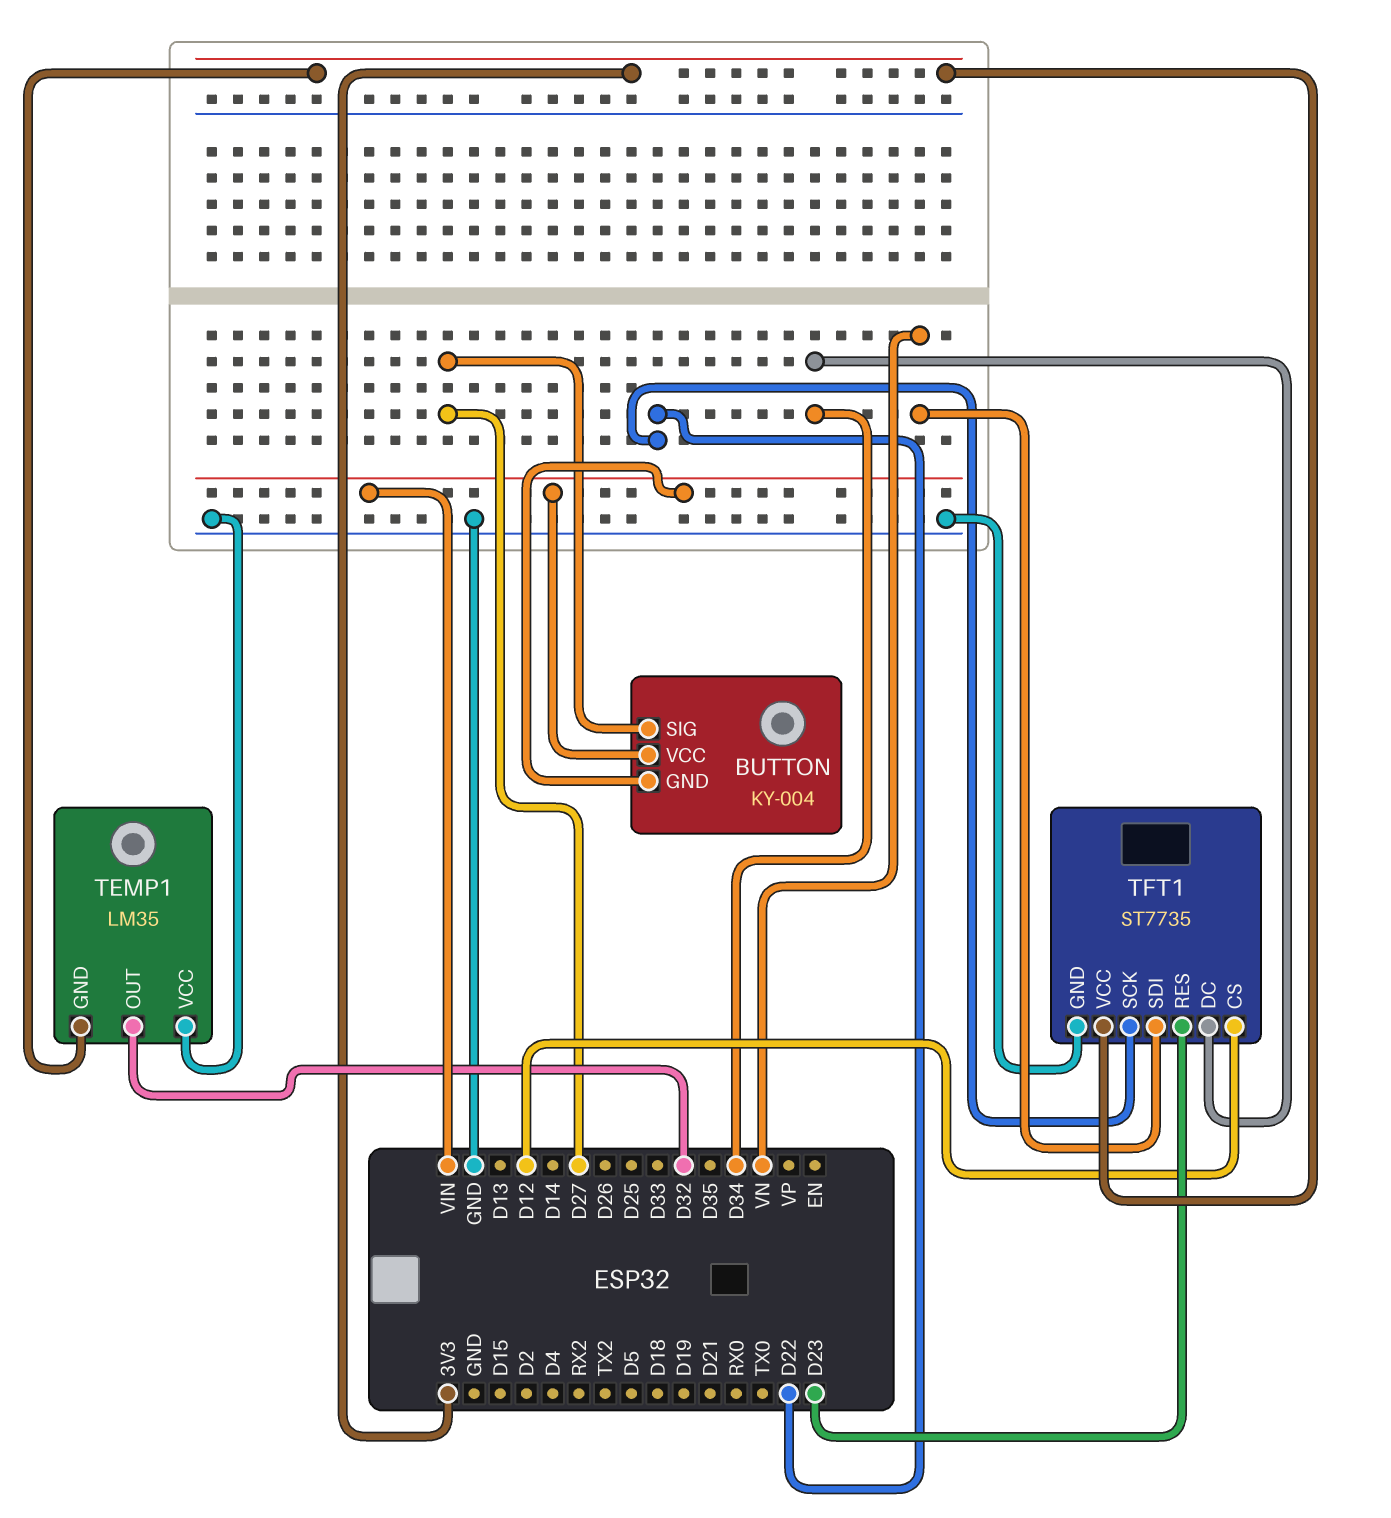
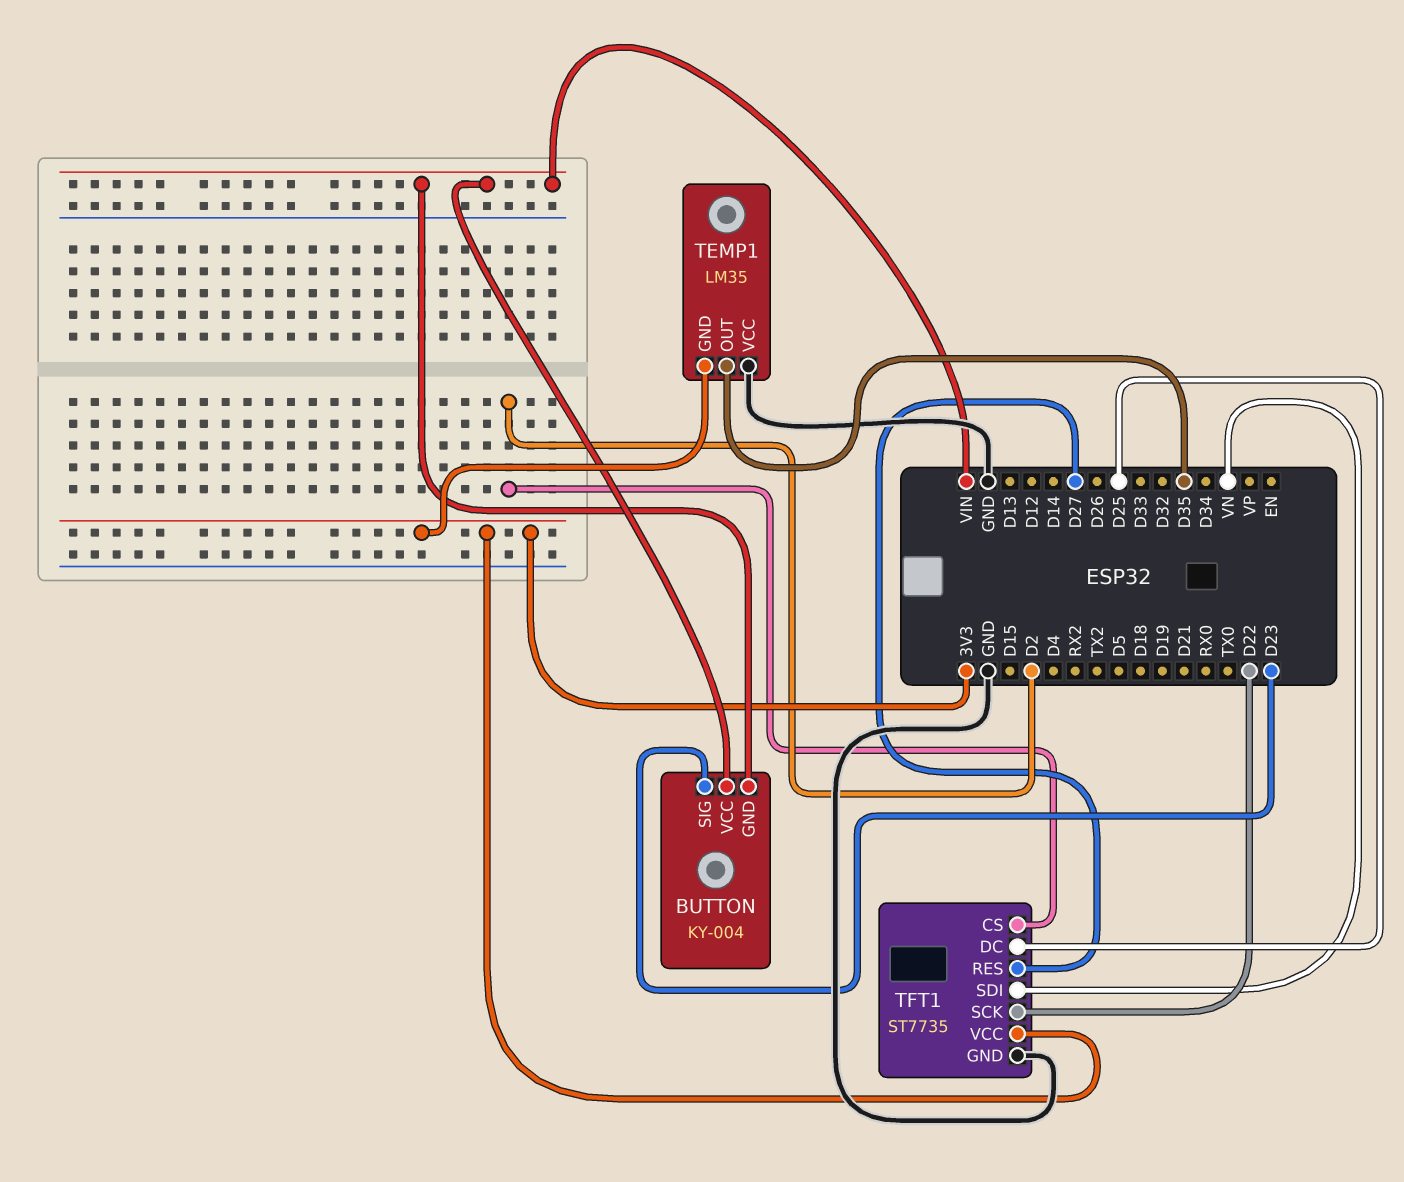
BUTTON pin SIG: D27 -> D23
TEMP1 pin OUT: D32 -> D35
TFT1 pin CS: D12 -> D2
TFT1 pin DC: D34 -> D25
TFT1 pin RES: D23 -> D27

